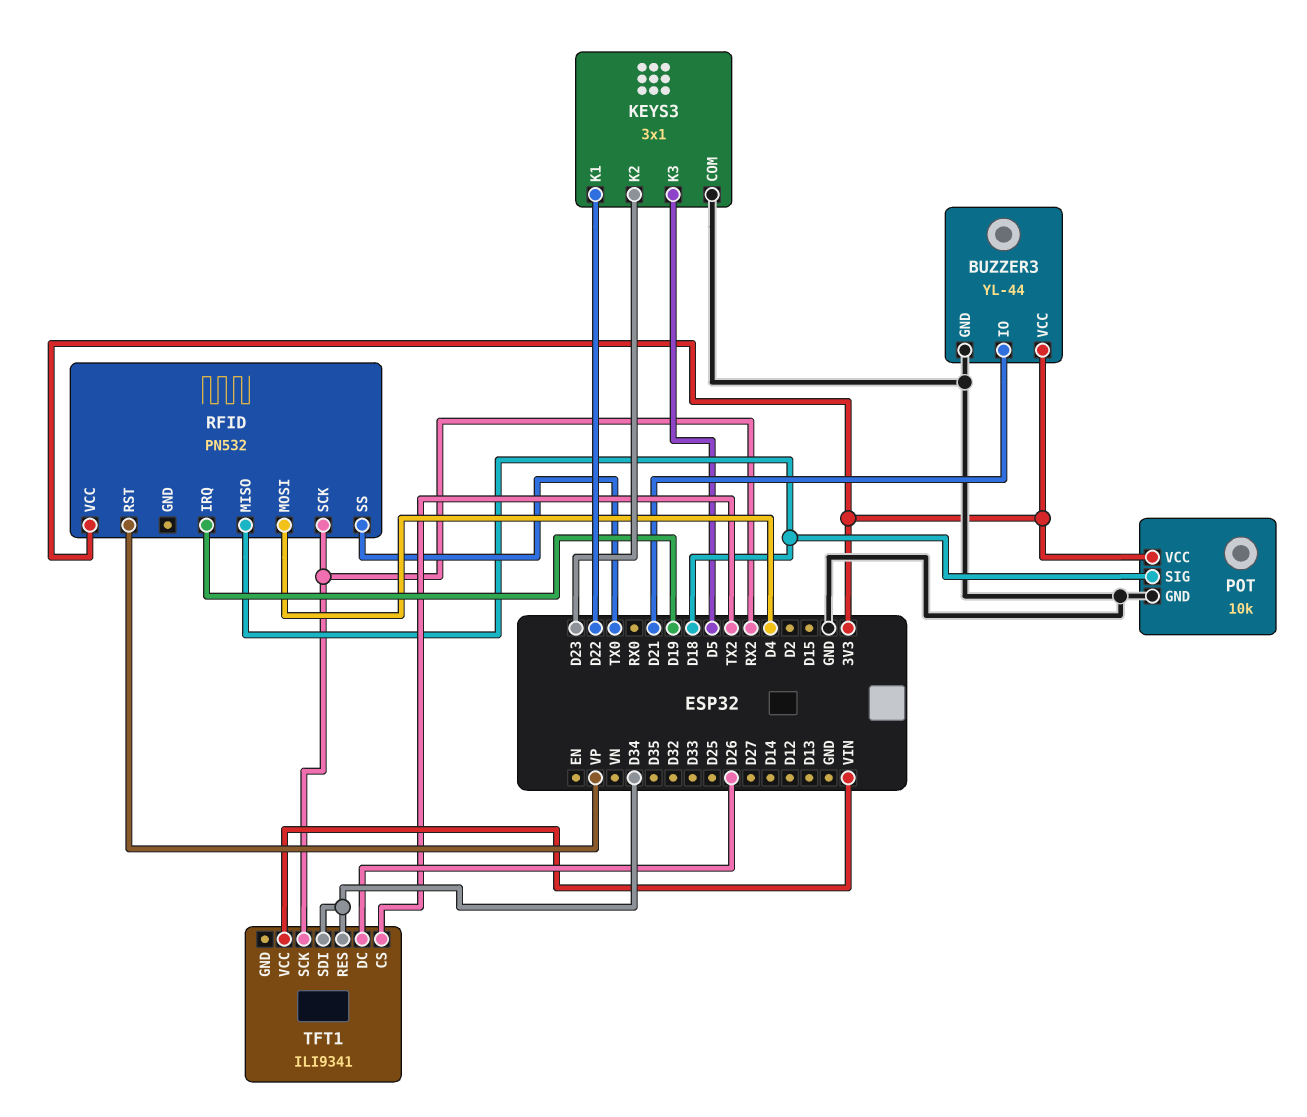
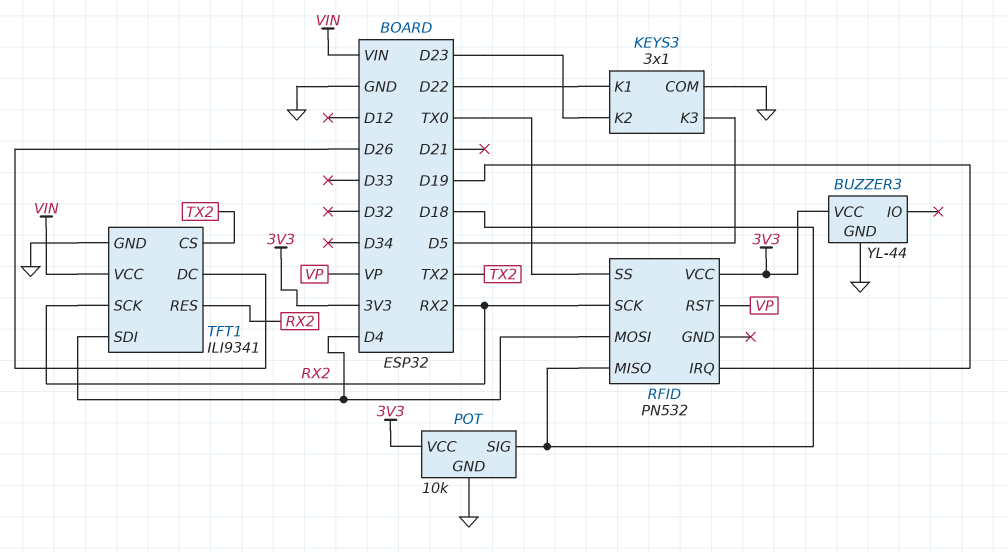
BUZZER3 pin IO: D21 -> none
TFT1 pin GND: none -> GND
TFT1 pin RES: D34 -> RX2
TFT1 pin SDI: D34 -> D4

